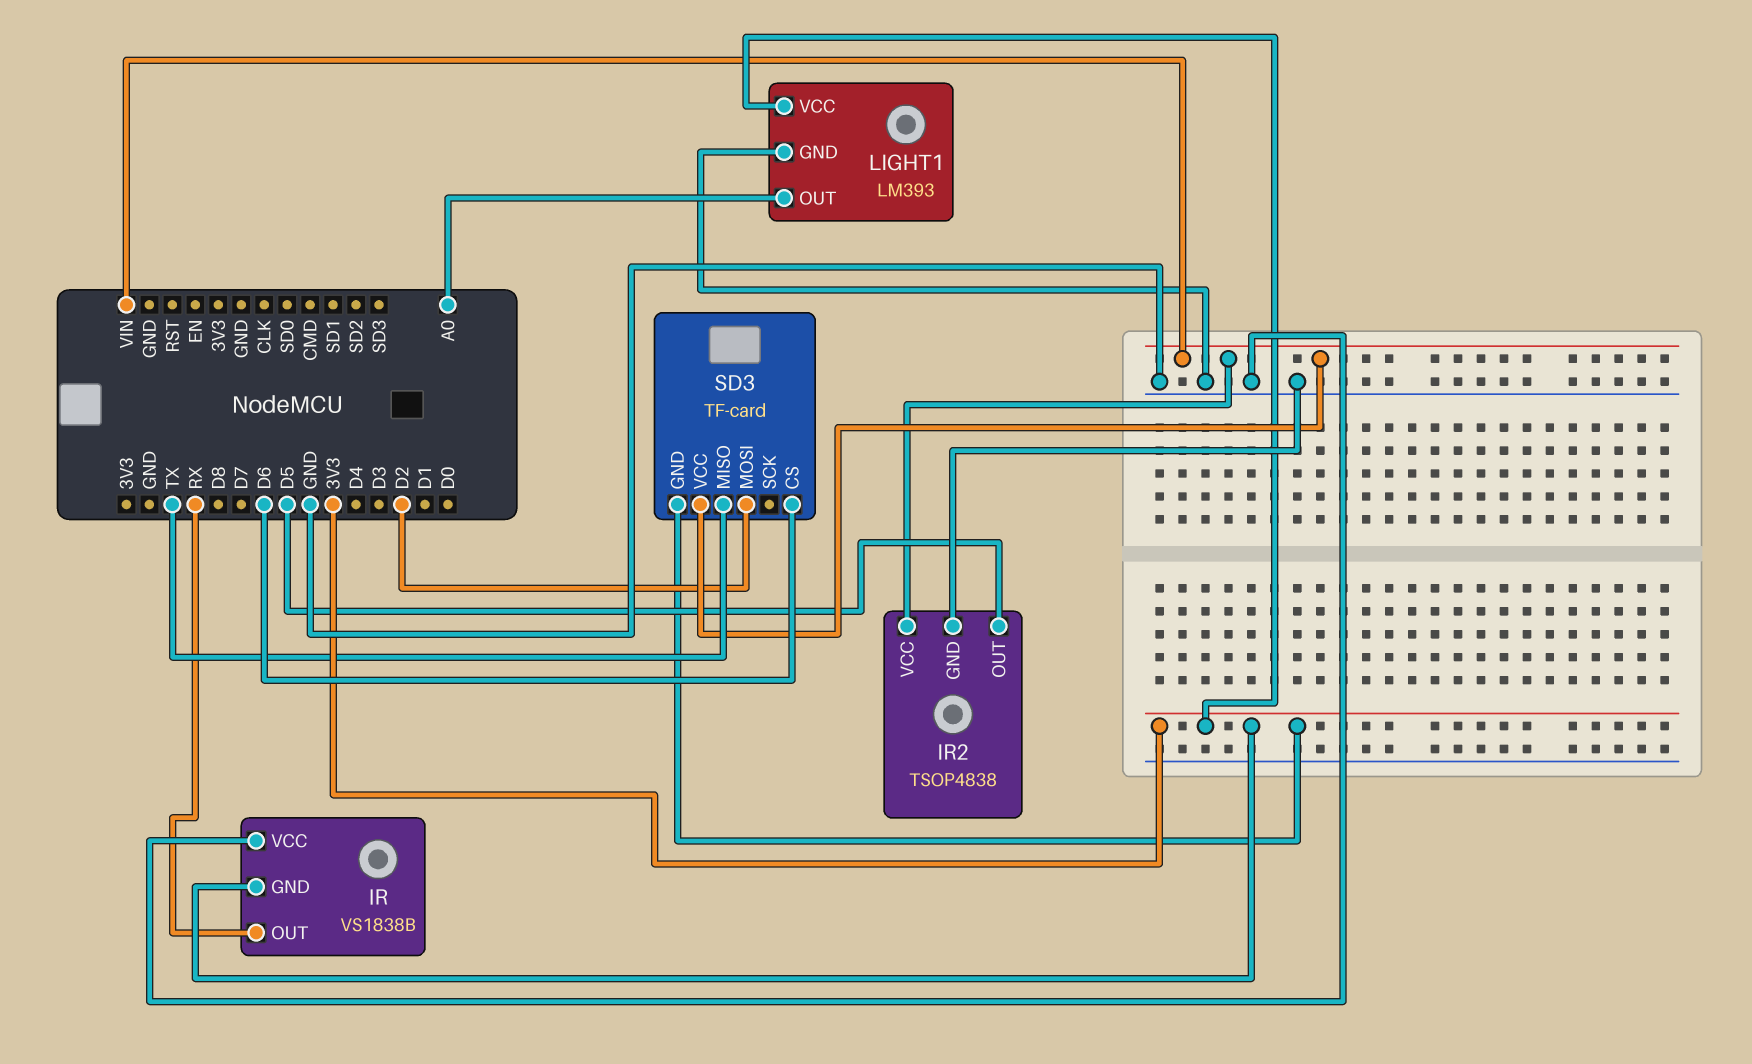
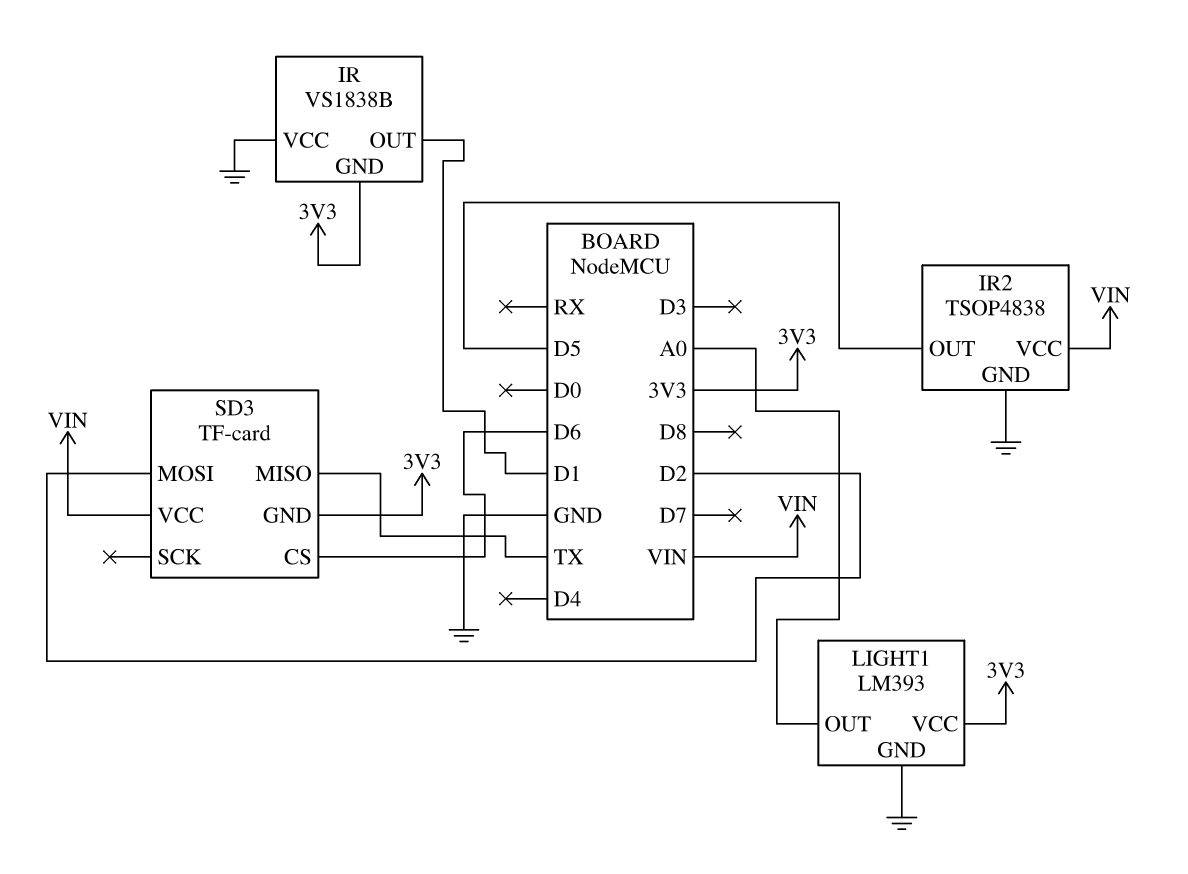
IR pin OUT: RX -> D1

